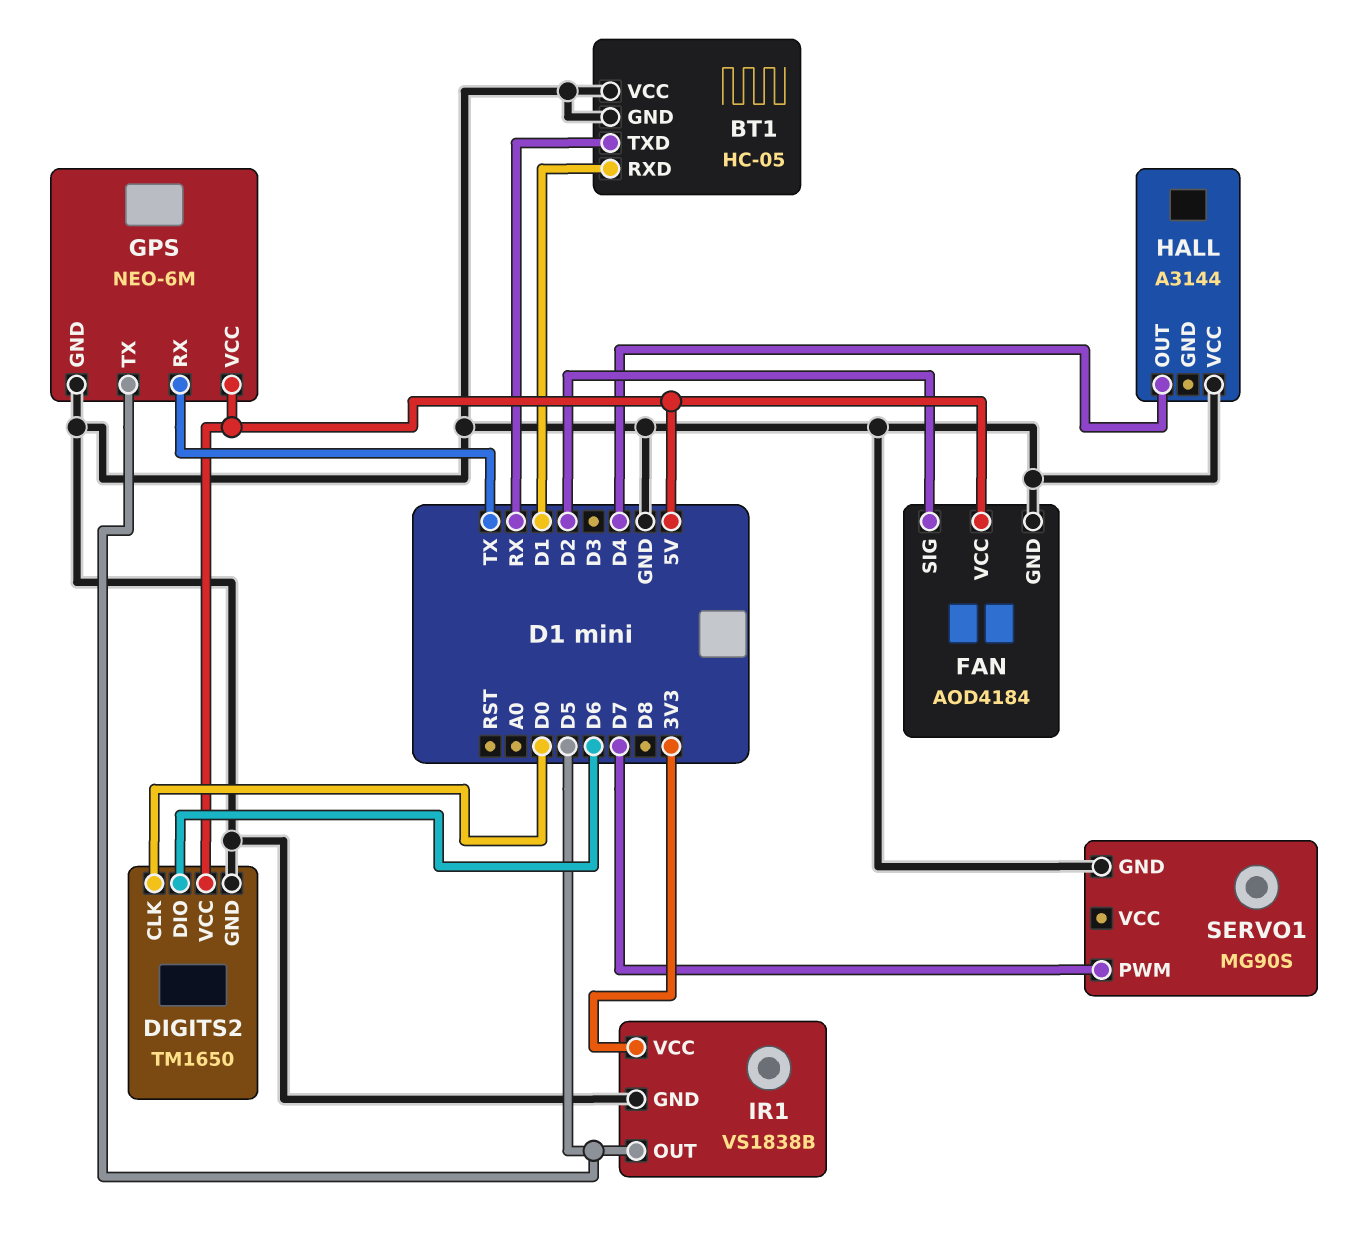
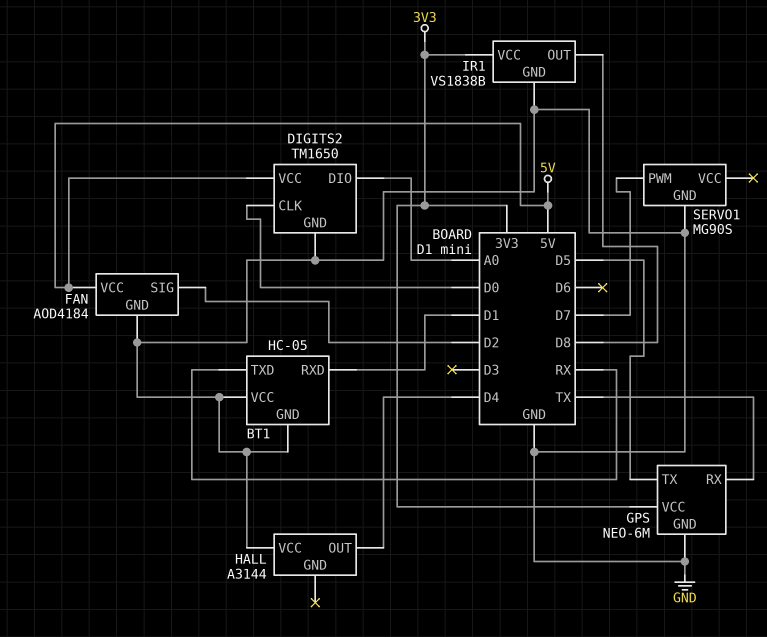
DIGITS2 pin DIO: D6 -> A0
GPS pin VCC: 5V -> 3V3
IR1 pin OUT: D5 -> D8

